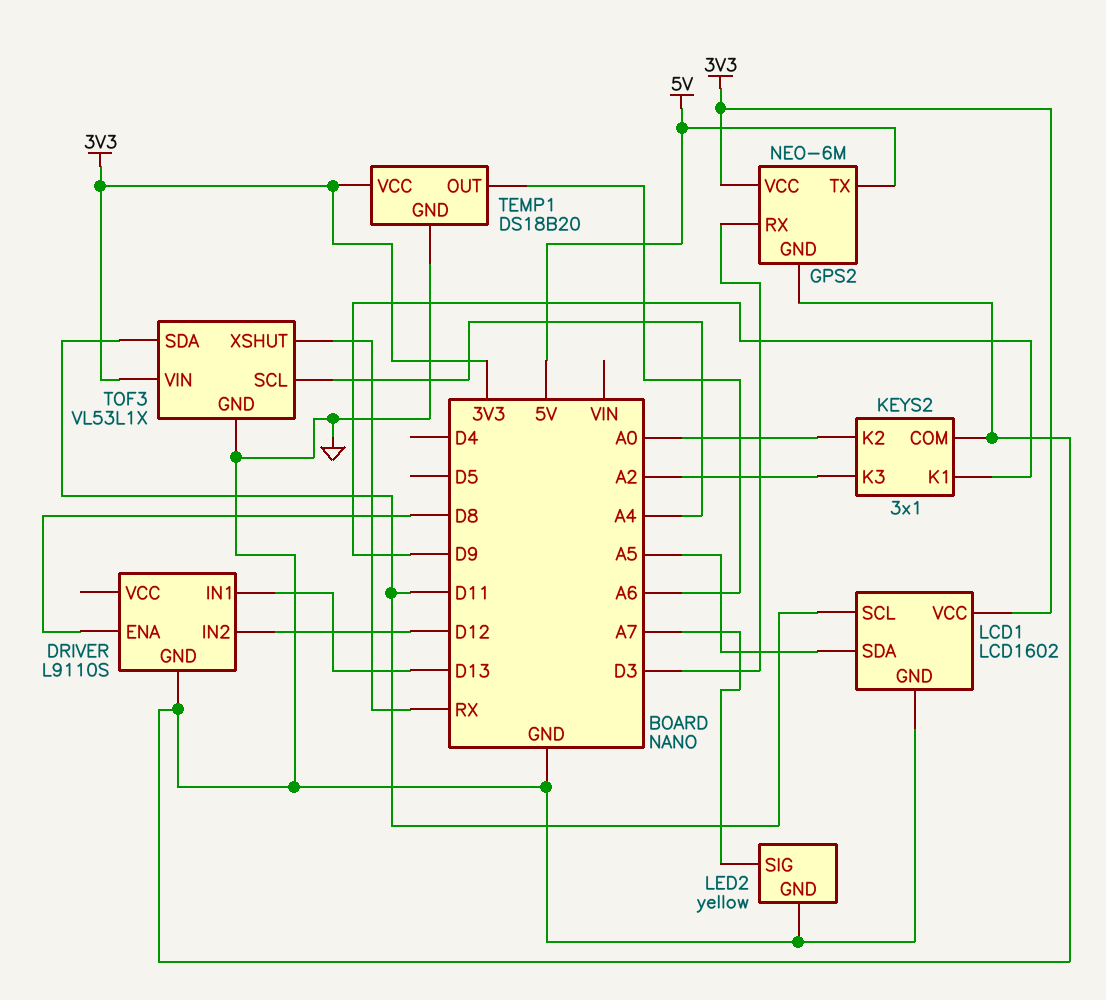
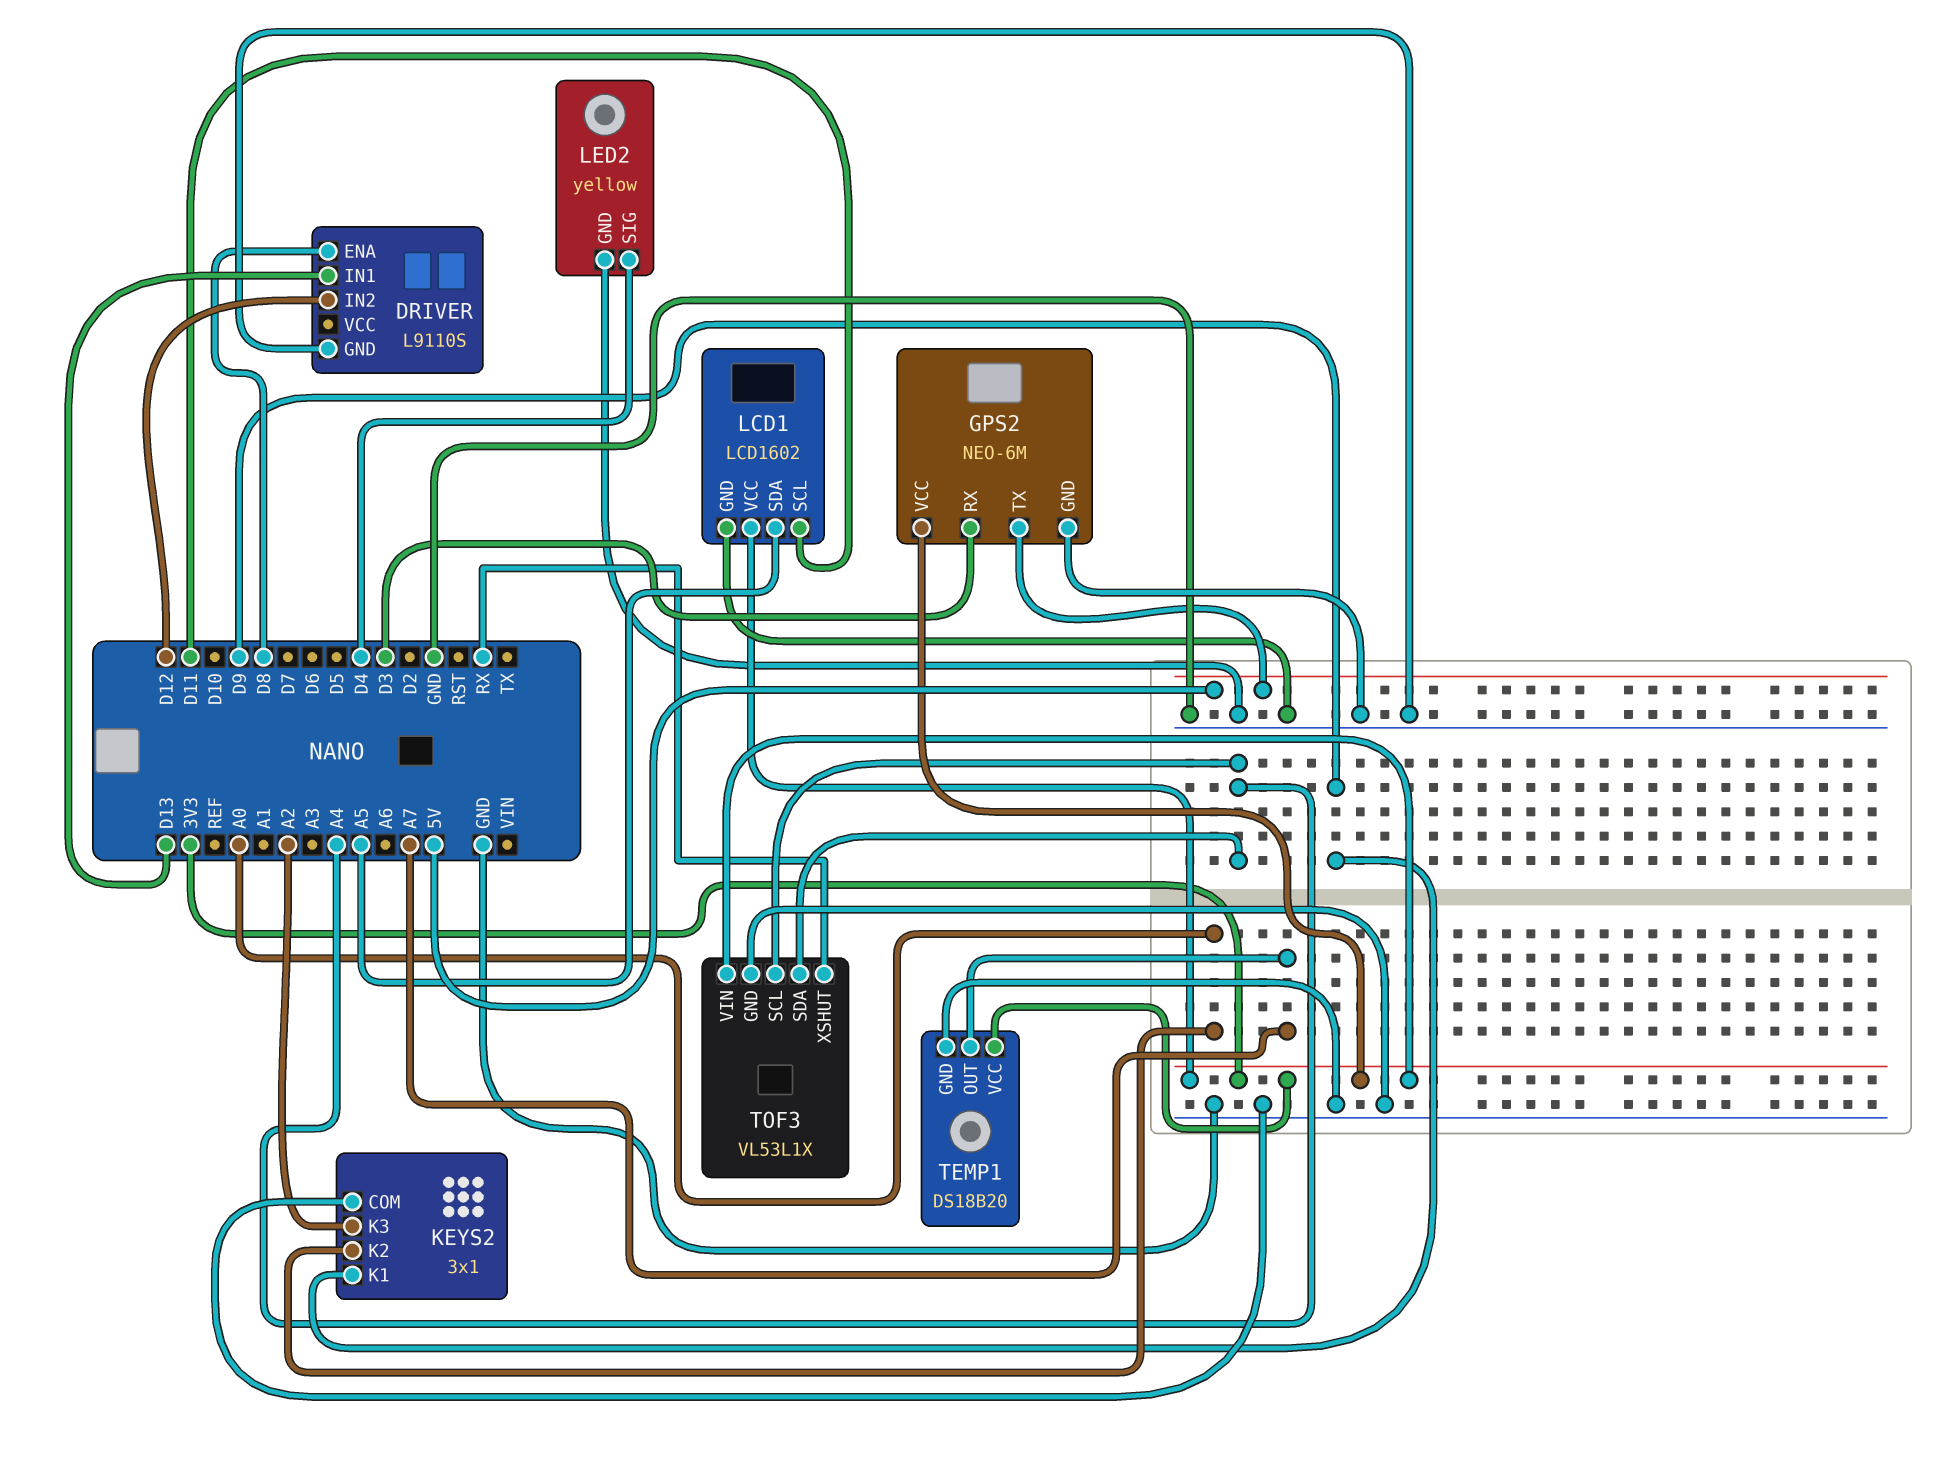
LED2 pin SIG: A7 -> D4
TEMP1 pin OUT: A6 -> A7
TOF3 pin SDA: D11 -> A4

